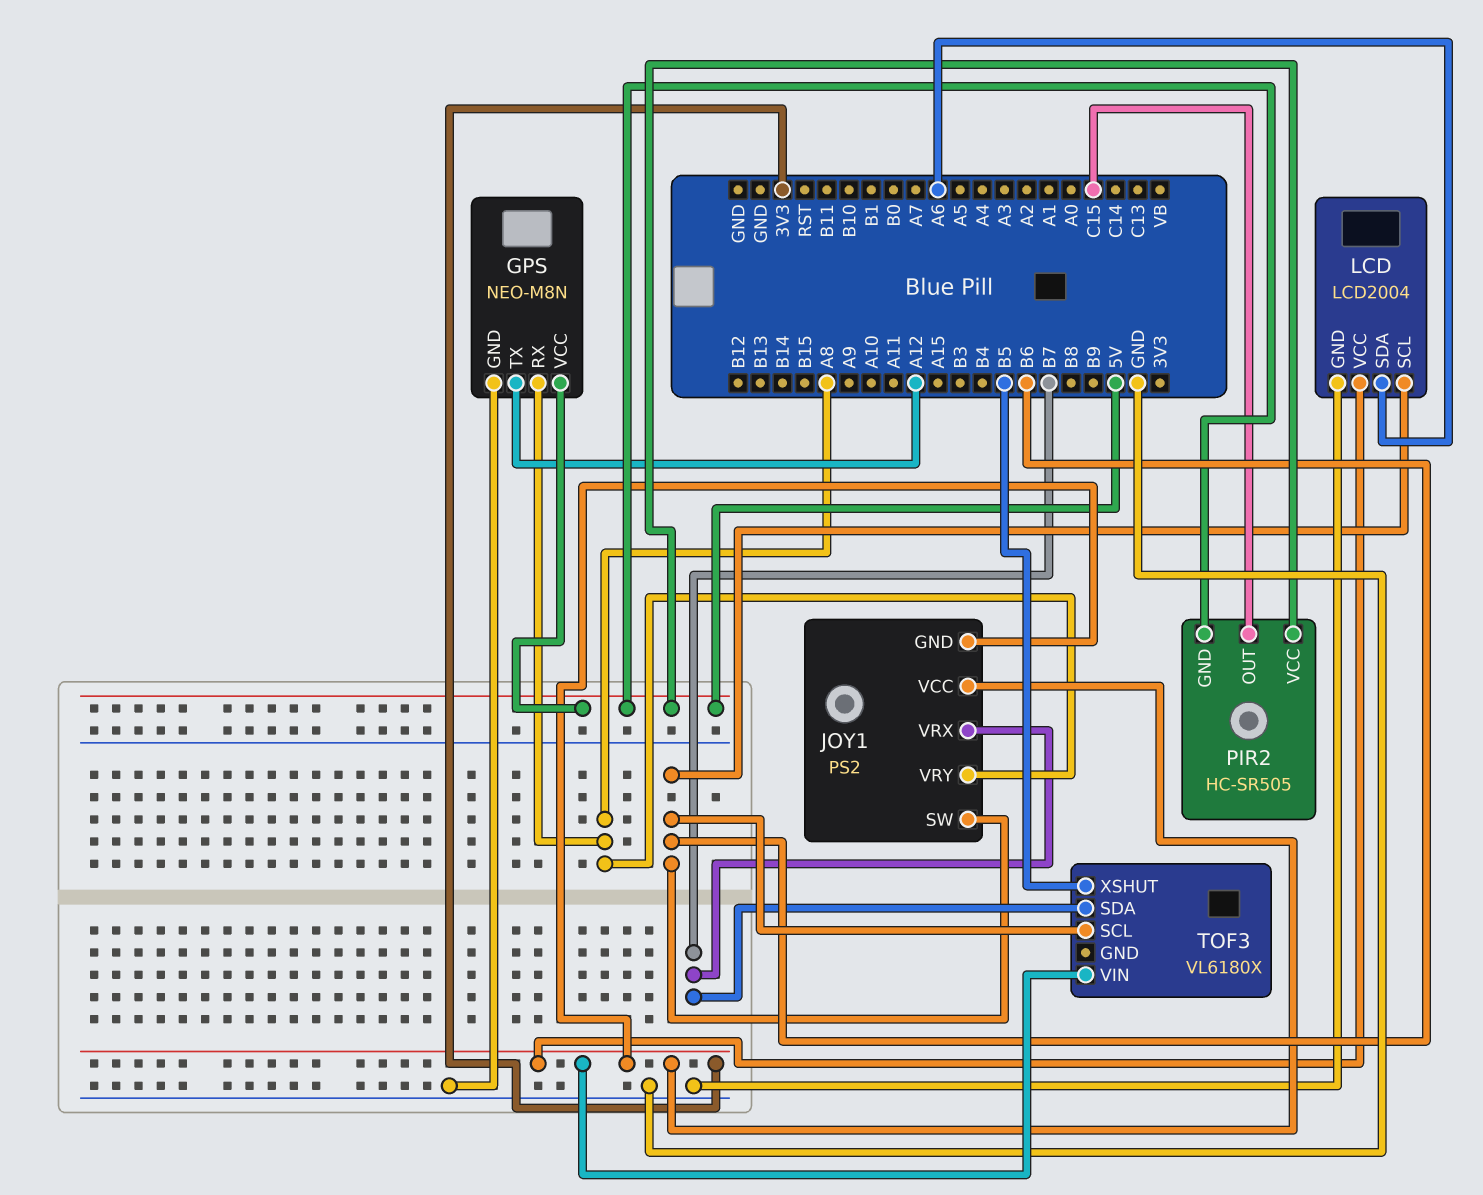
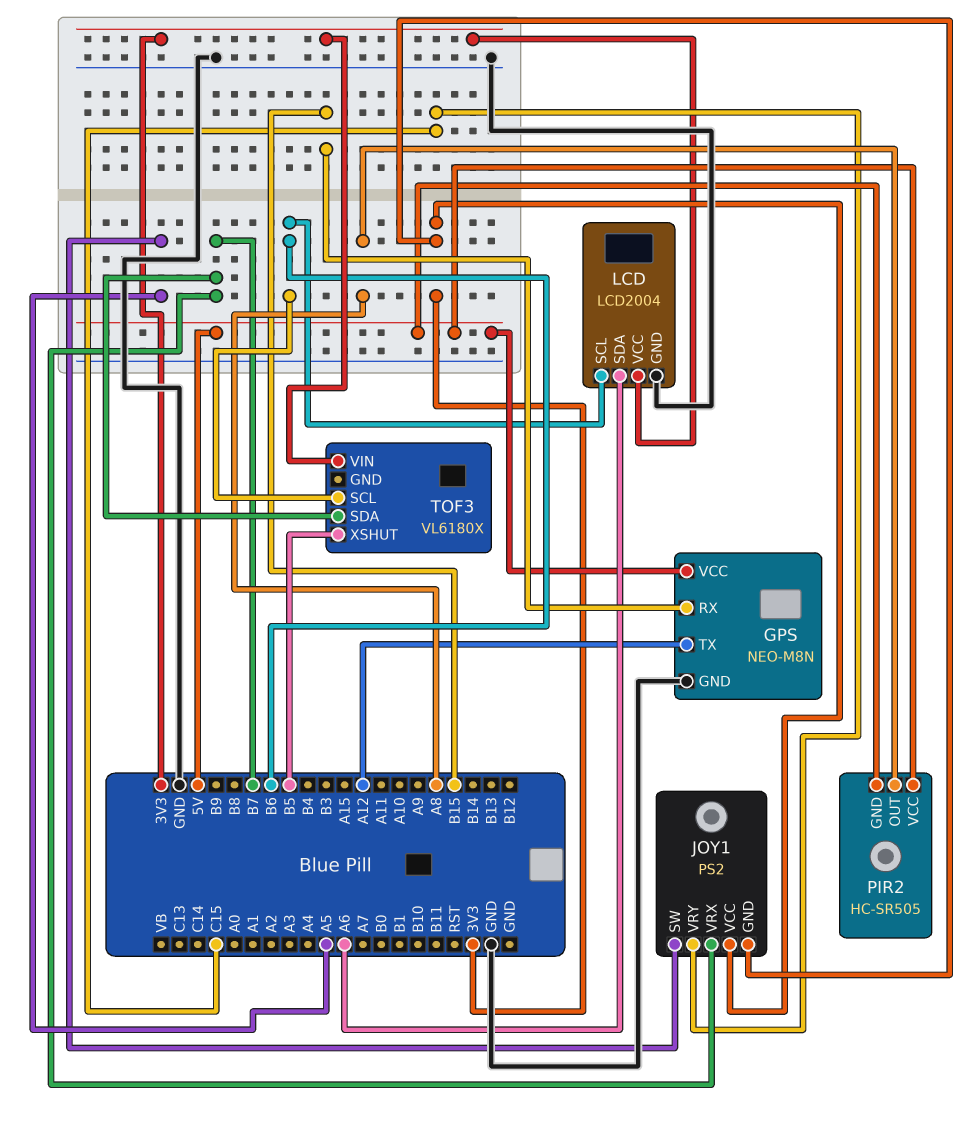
GPS pin RX: A8 -> B15
JOY1 pin SW: B6 -> A5
JOY1 pin VRY: A8 -> C15
PIR2 pin OUT: C15 -> A8

